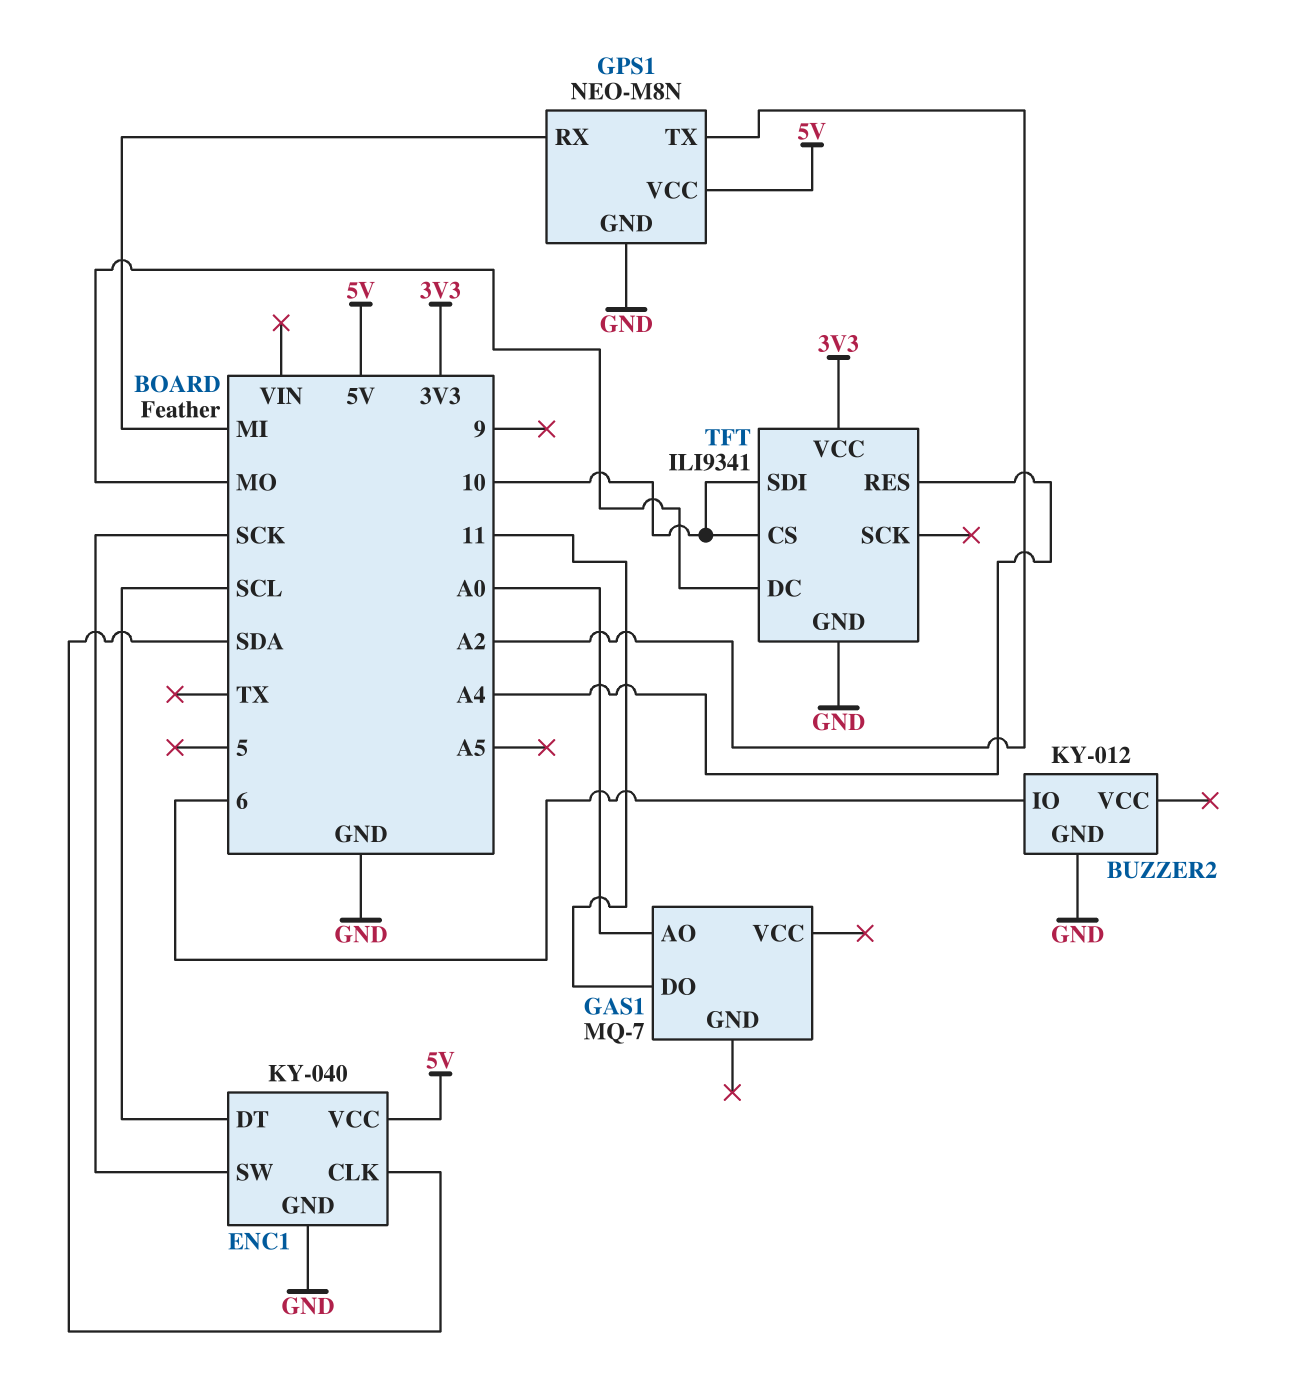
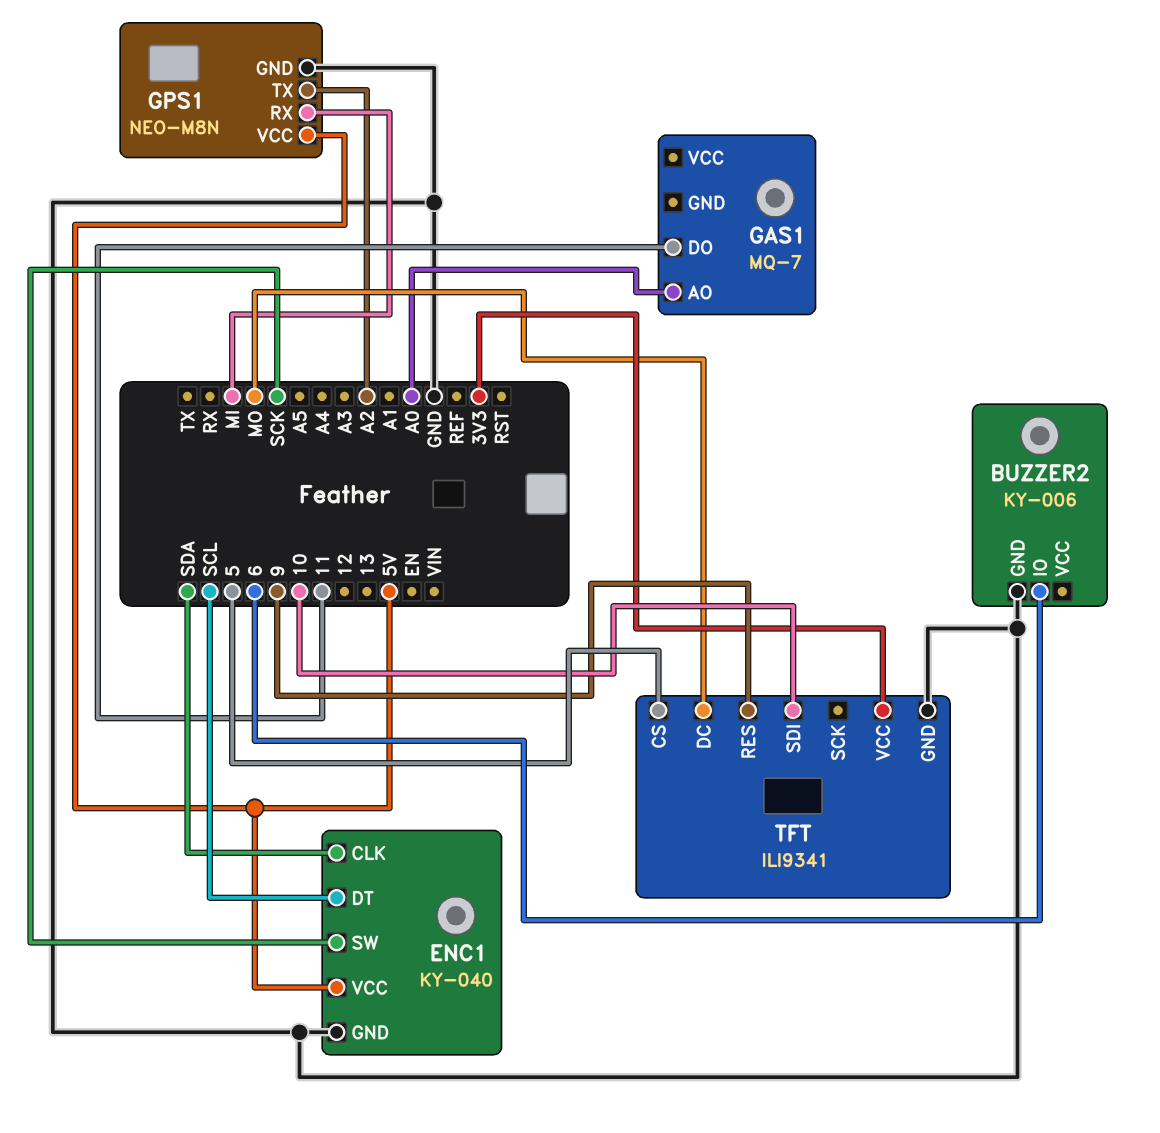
BUZZER2: KY-012 -> KY-006
TFT pin CS: 10 -> 5
TFT pin RES: A4 -> 9

